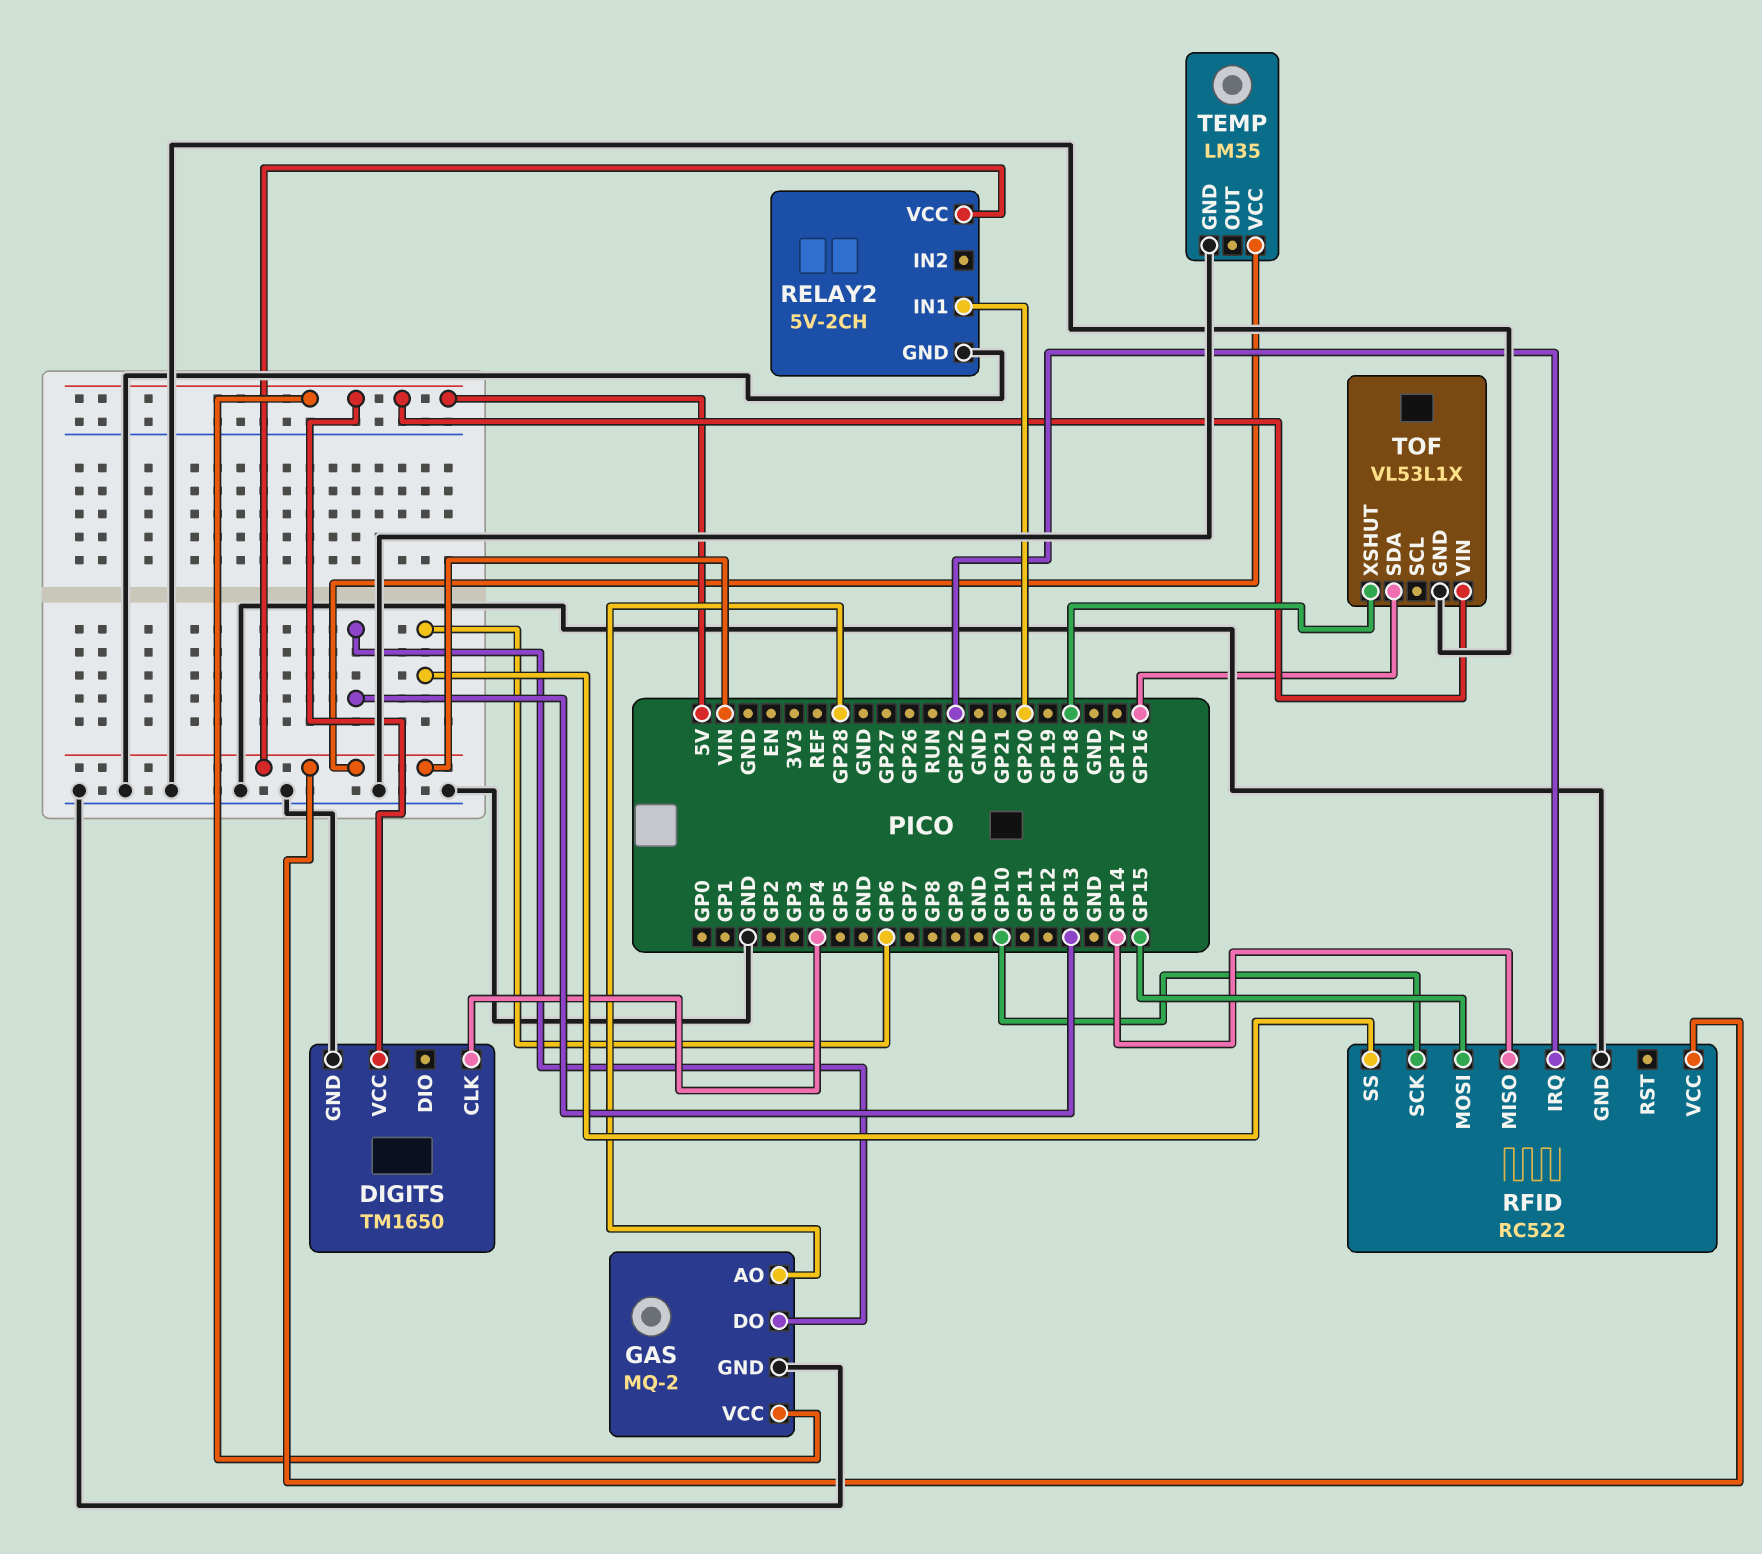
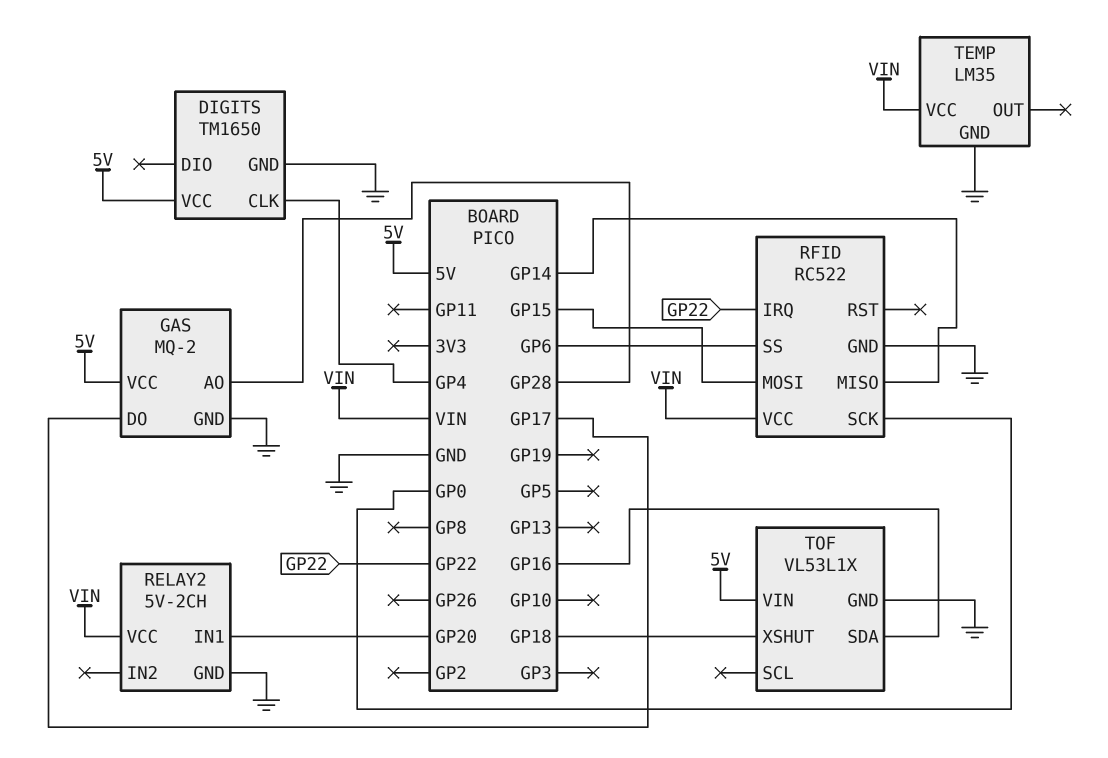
GAS pin DO: GP13 -> GP17
RFID pin SCK: GP10 -> GP0

